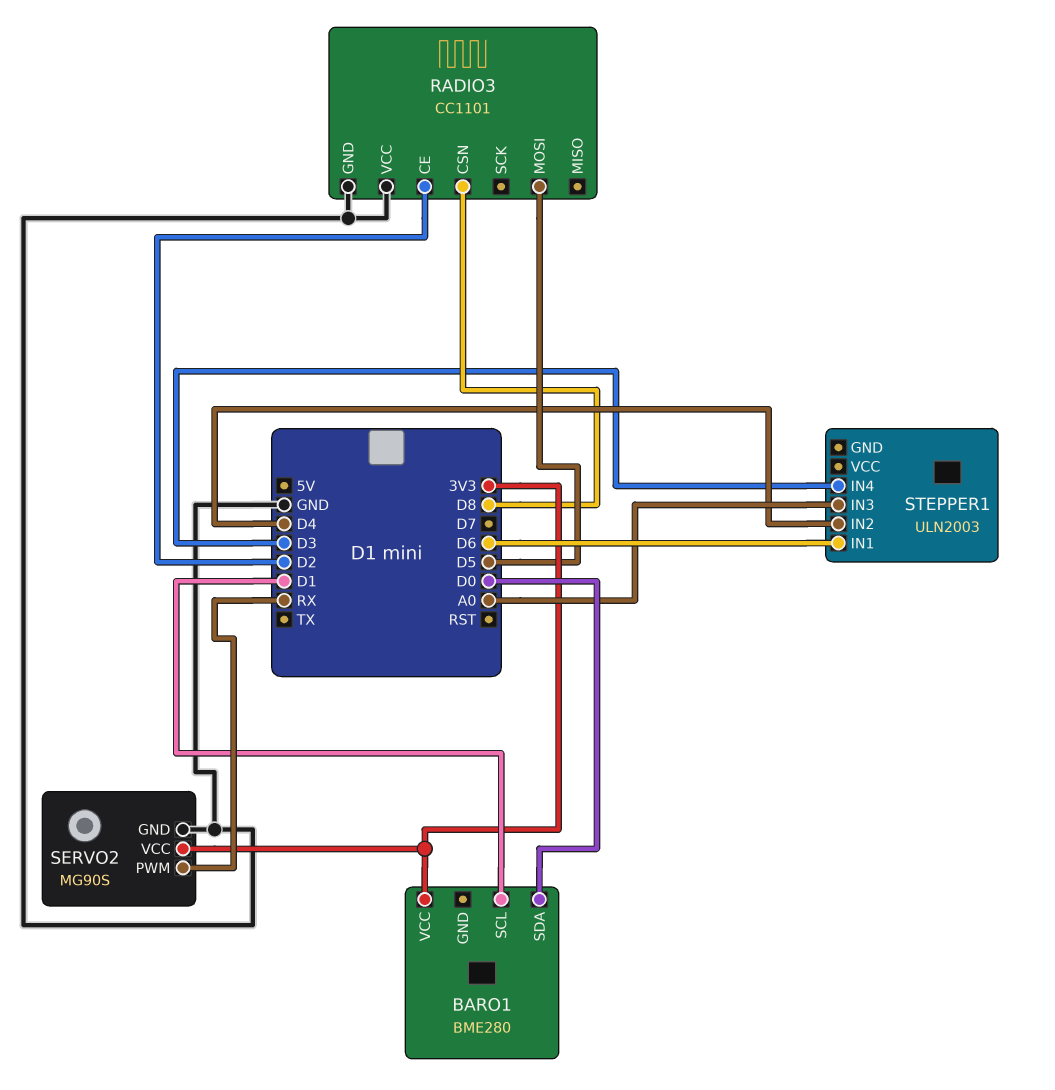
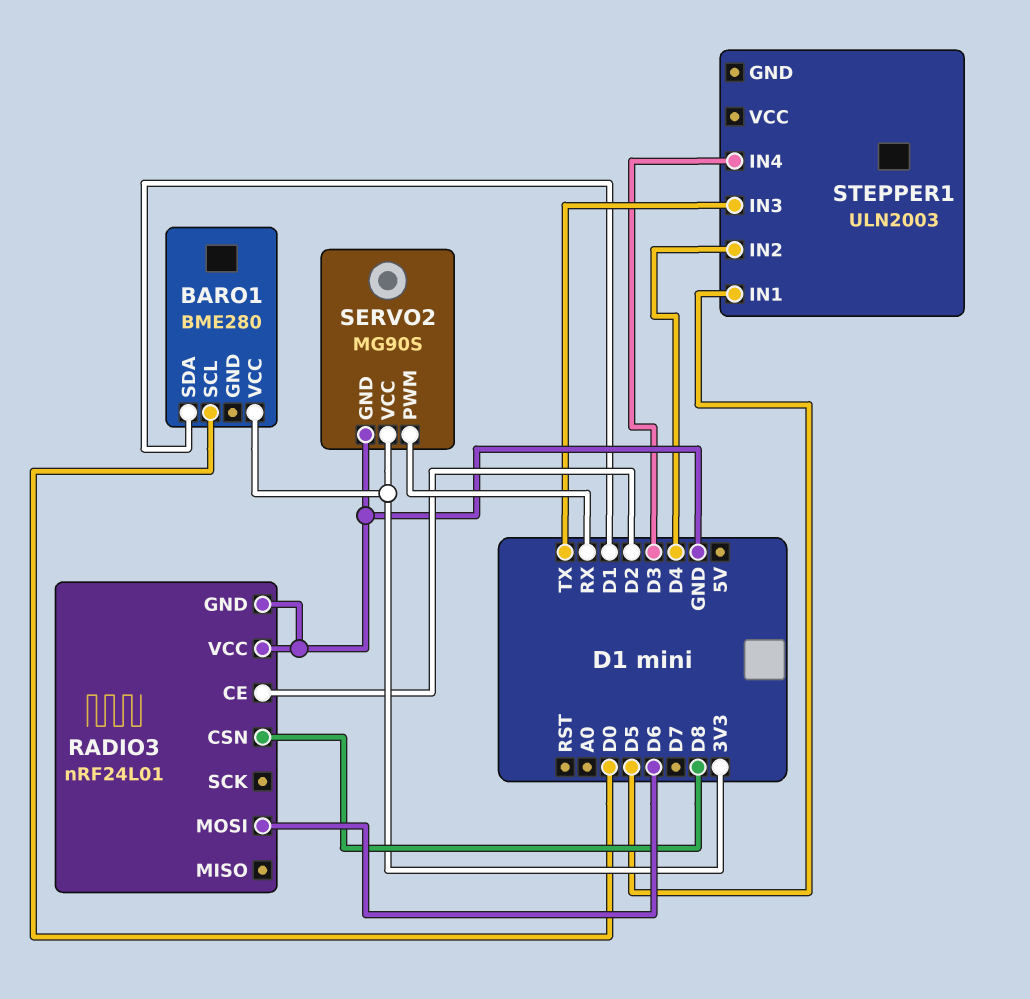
BARO1 pin SCL: D1 -> D0
BARO1 pin SDA: D0 -> D1
RADIO3: CC1101 -> nRF24L01
RADIO3 pin MOSI: D5 -> D6
STEPPER1 pin IN1: D6 -> D5
STEPPER1 pin IN3: A0 -> TX

